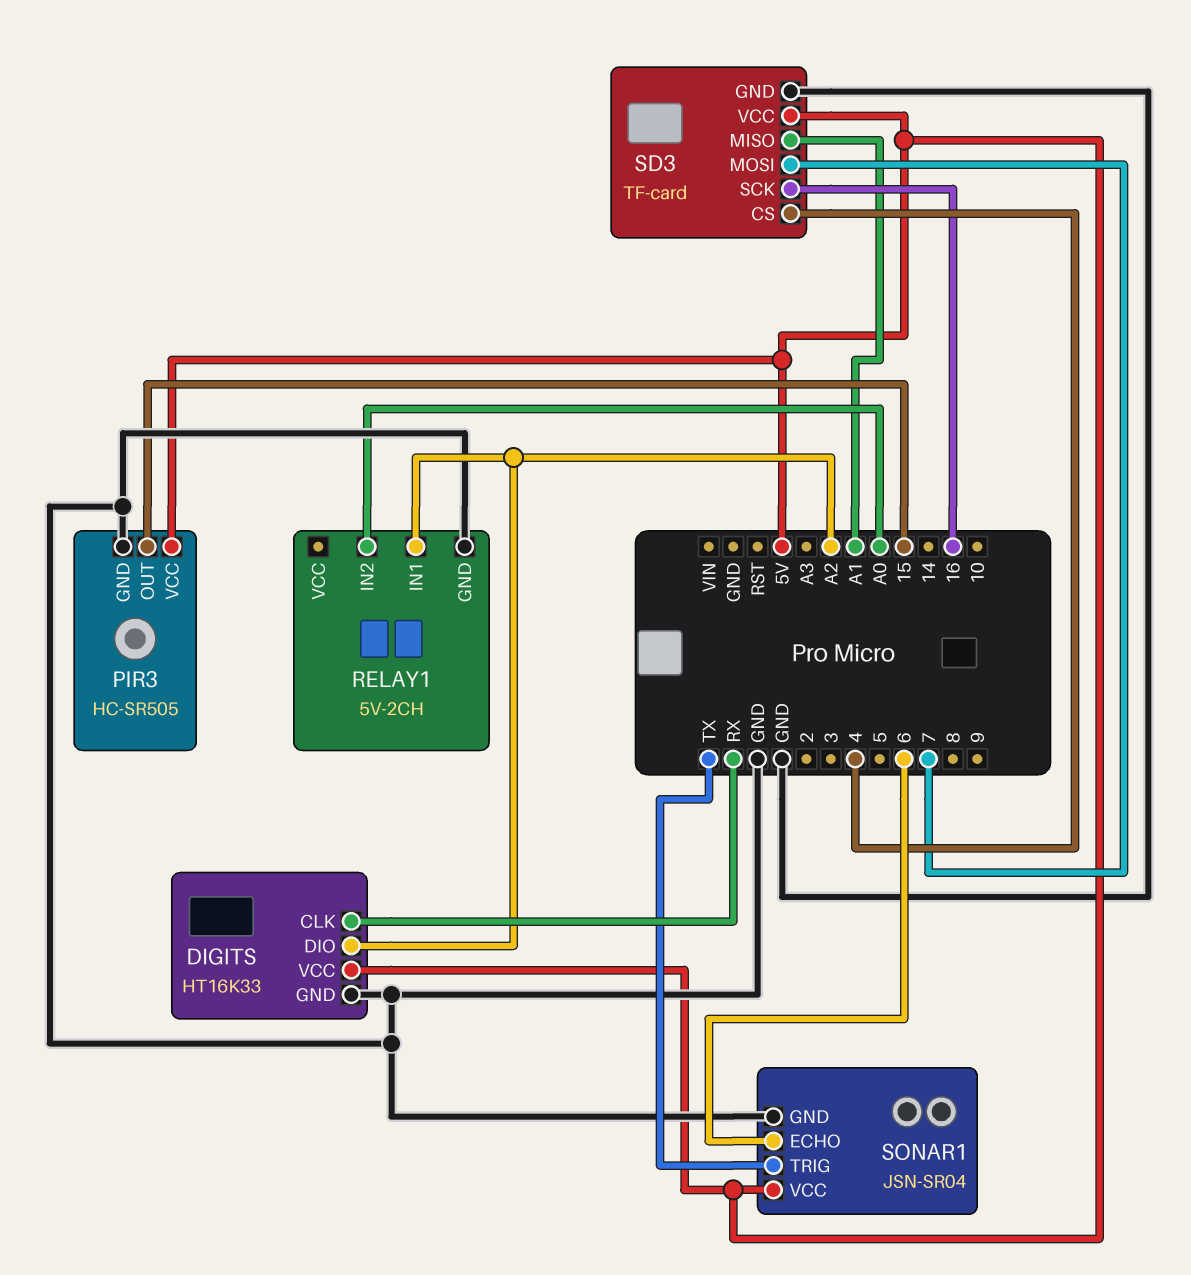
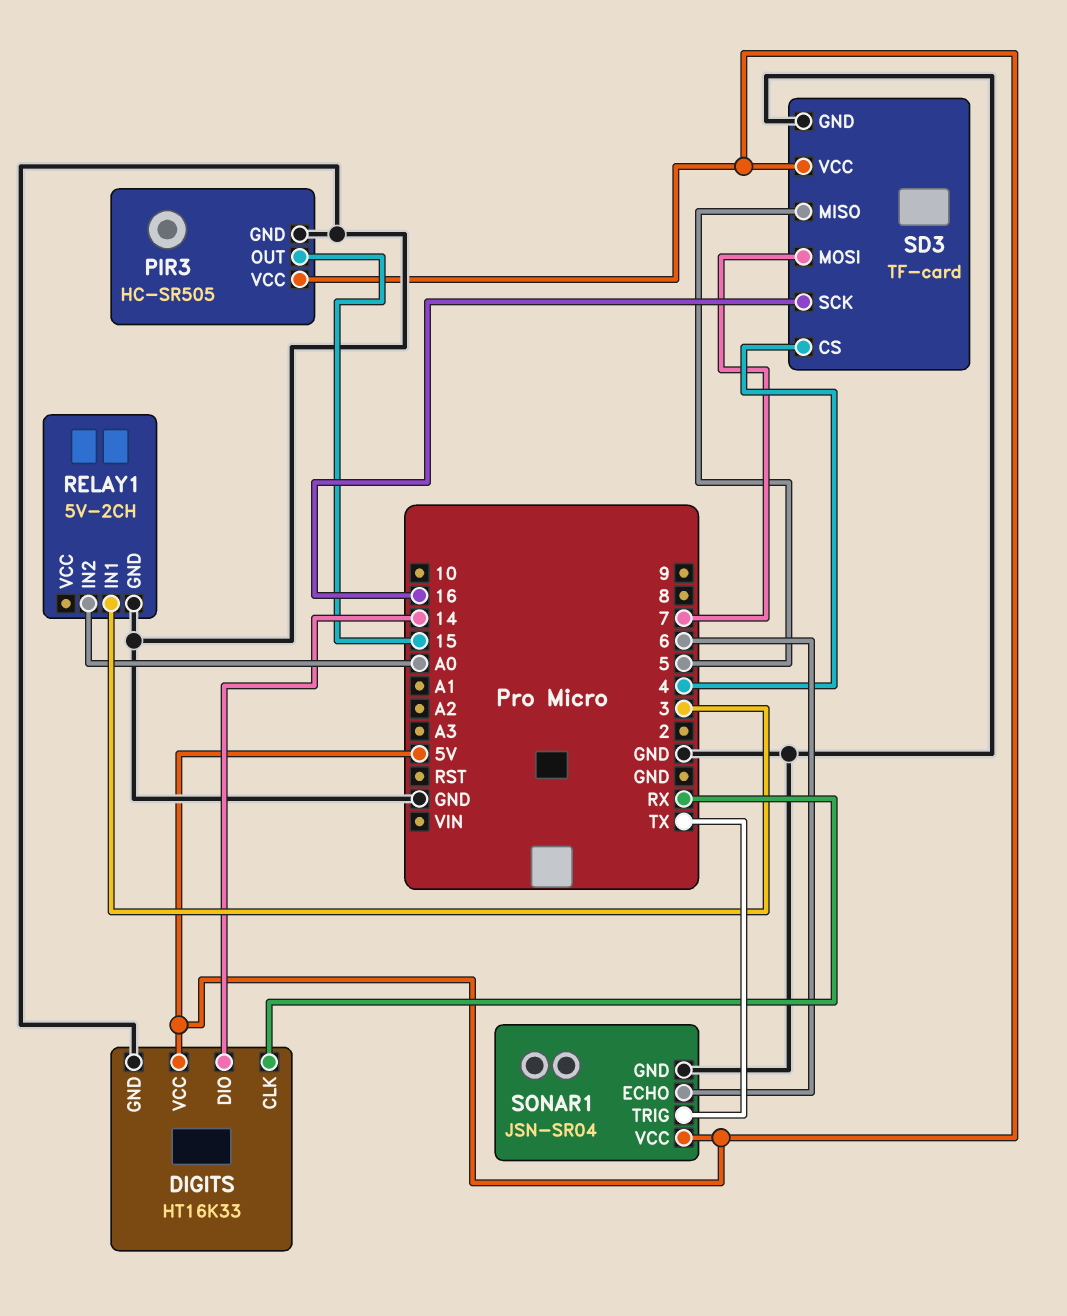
DIGITS pin DIO: A2 -> 14
RELAY1 pin IN1: A2 -> 3
SD3 pin MISO: A1 -> 5

